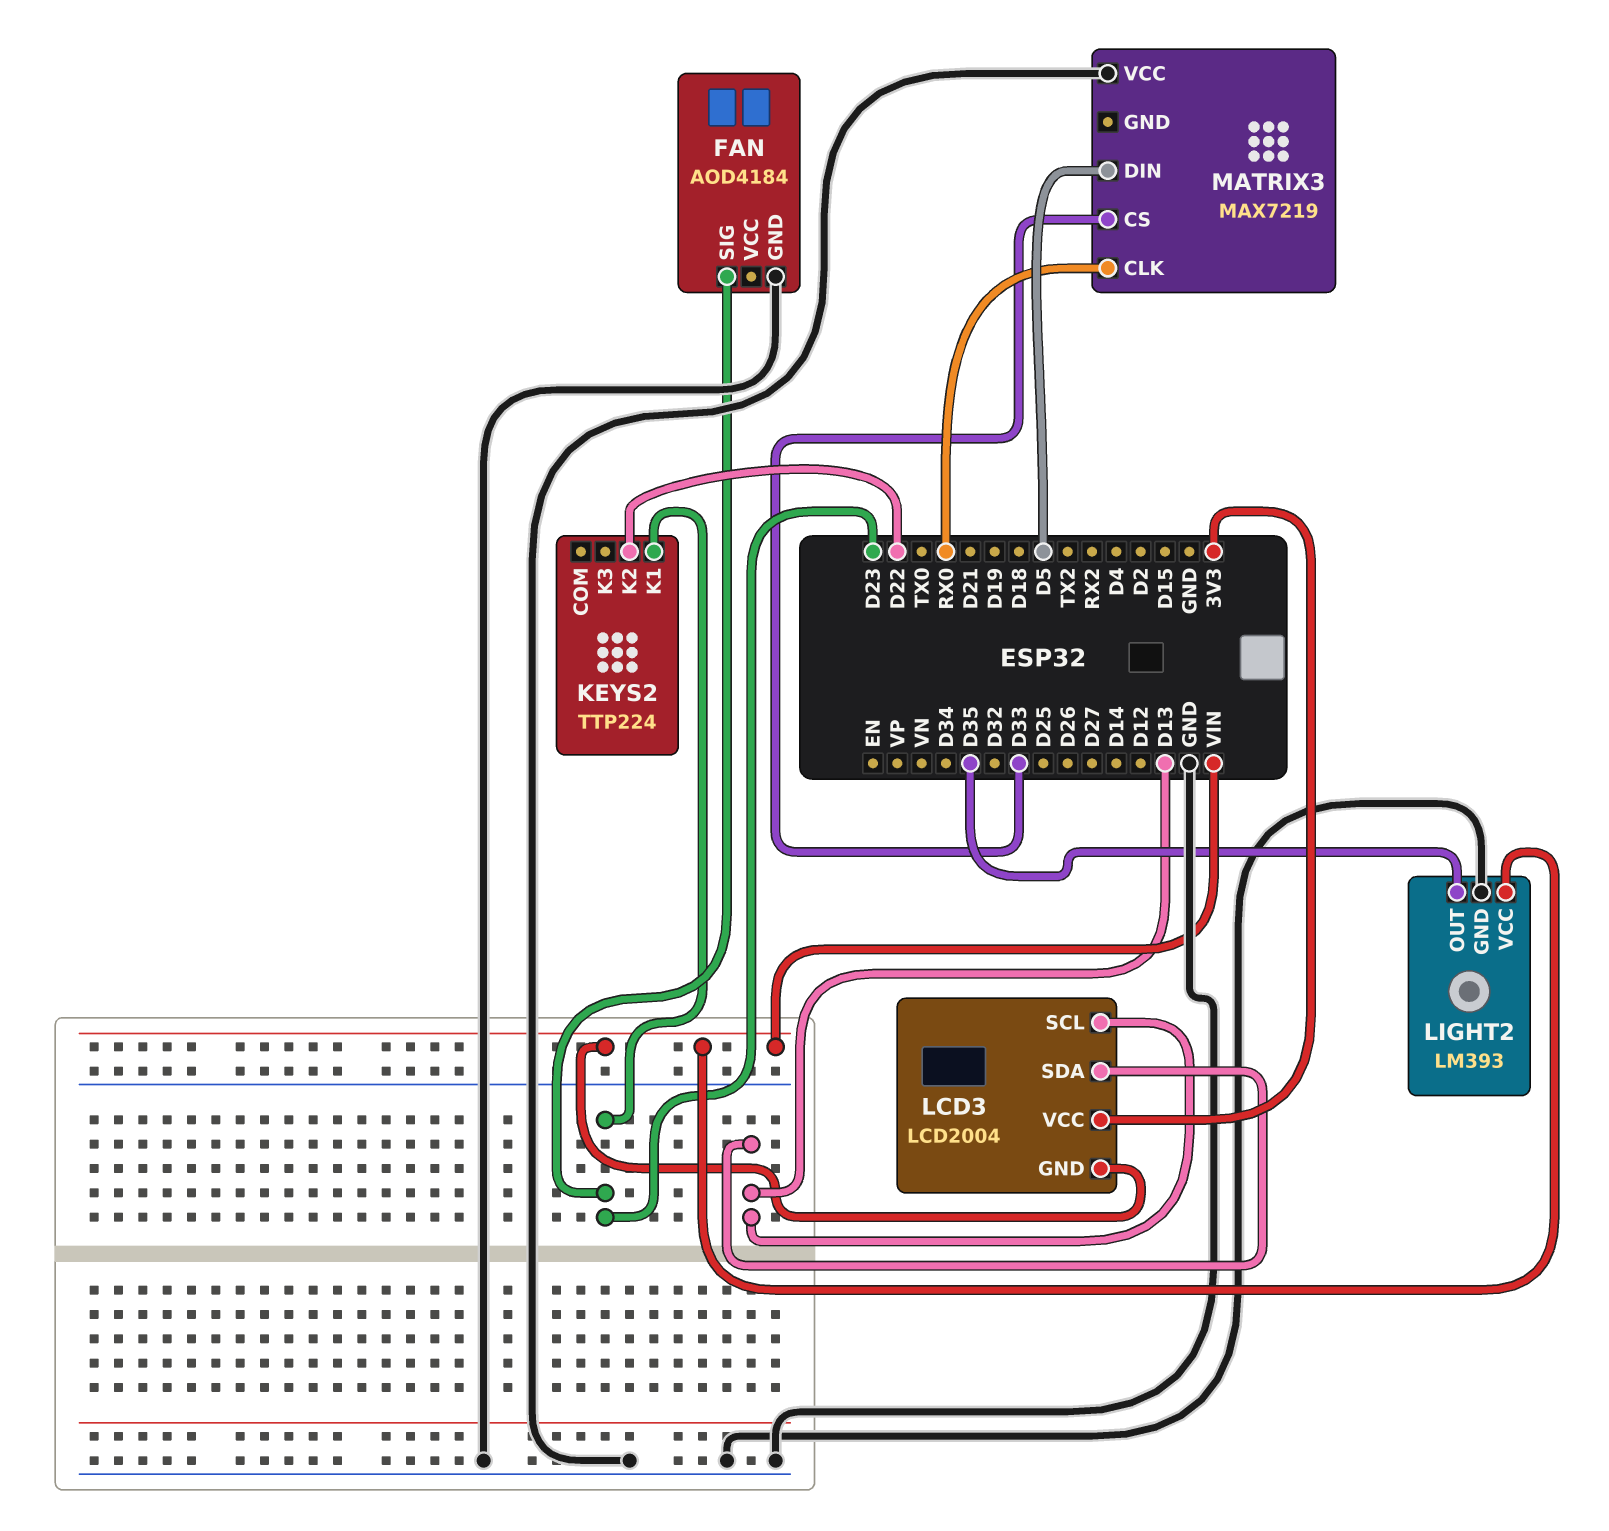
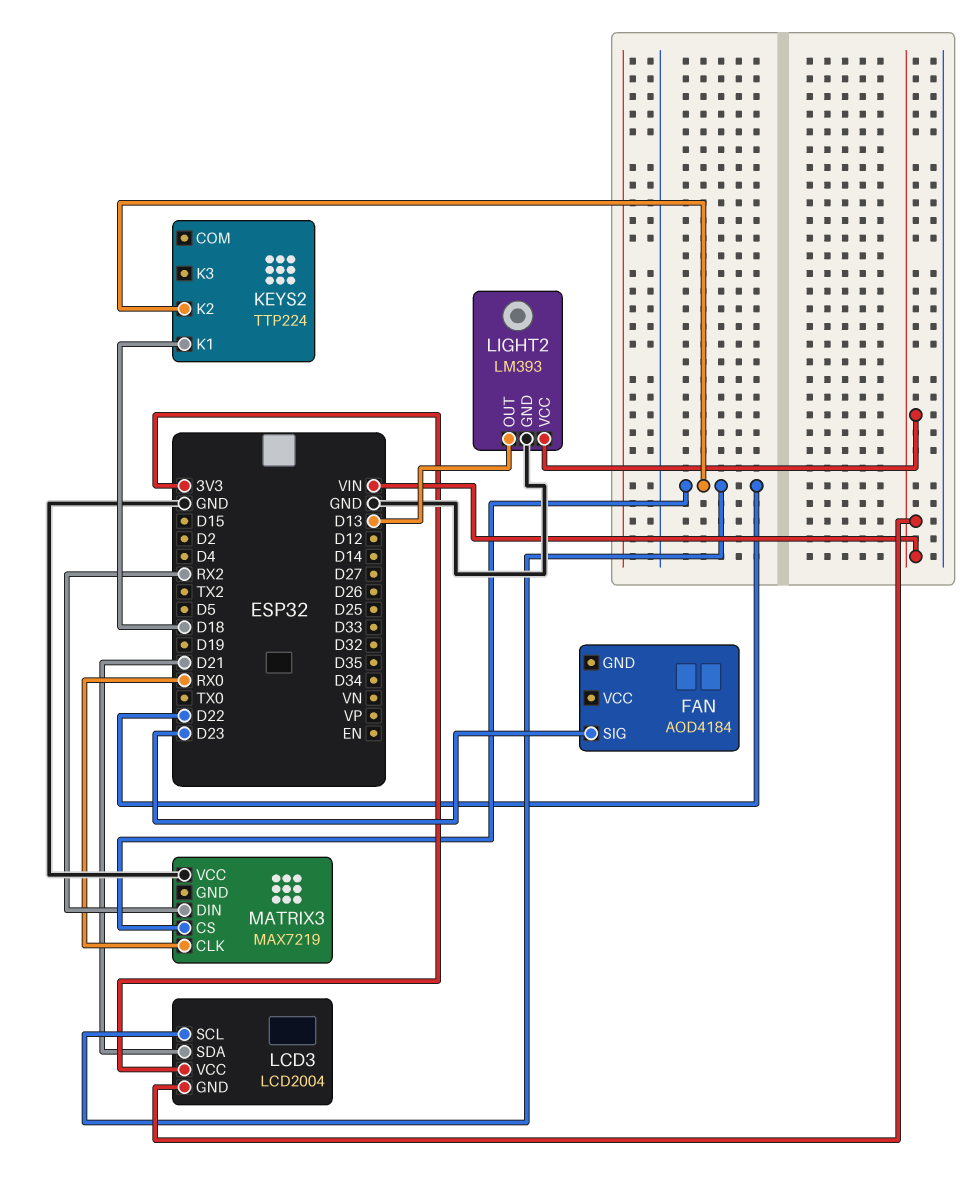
FAN pin GND: GND -> none
KEYS2 pin K1: D23 -> D18
LCD3 pin SCL: D13 -> D22
LCD3 pin SDA: D13 -> D21
LIGHT2 pin OUT: D35 -> D13
MATRIX3 pin CS: D33 -> D22
MATRIX3 pin DIN: D5 -> RX2

